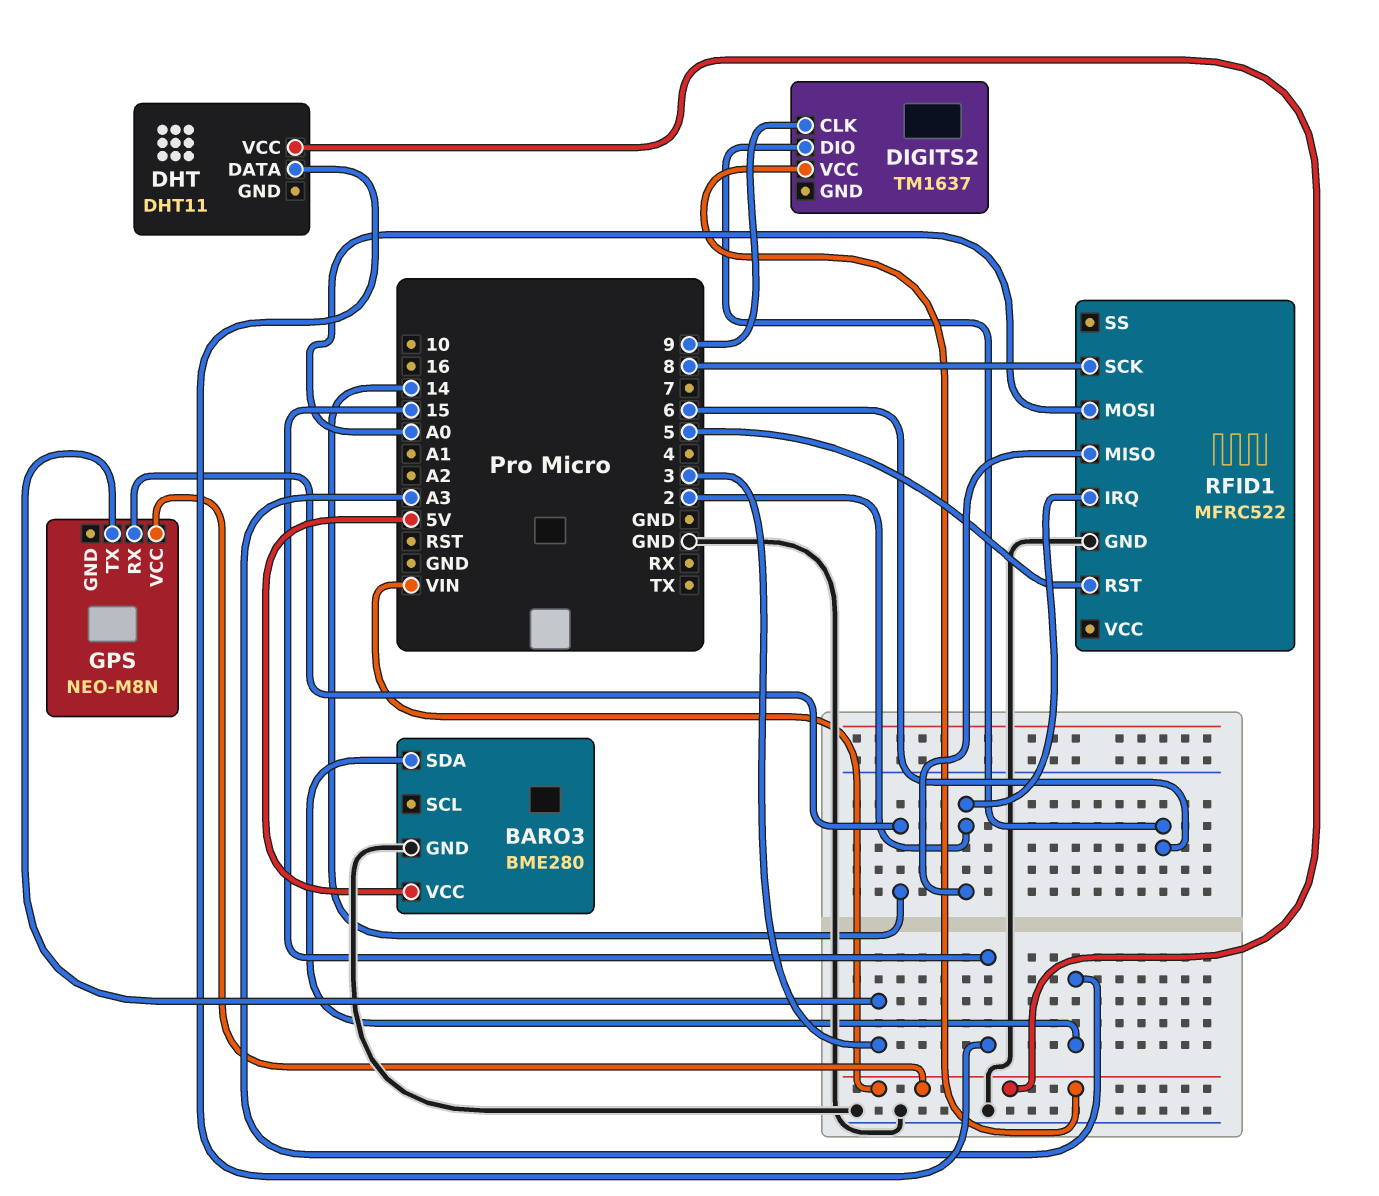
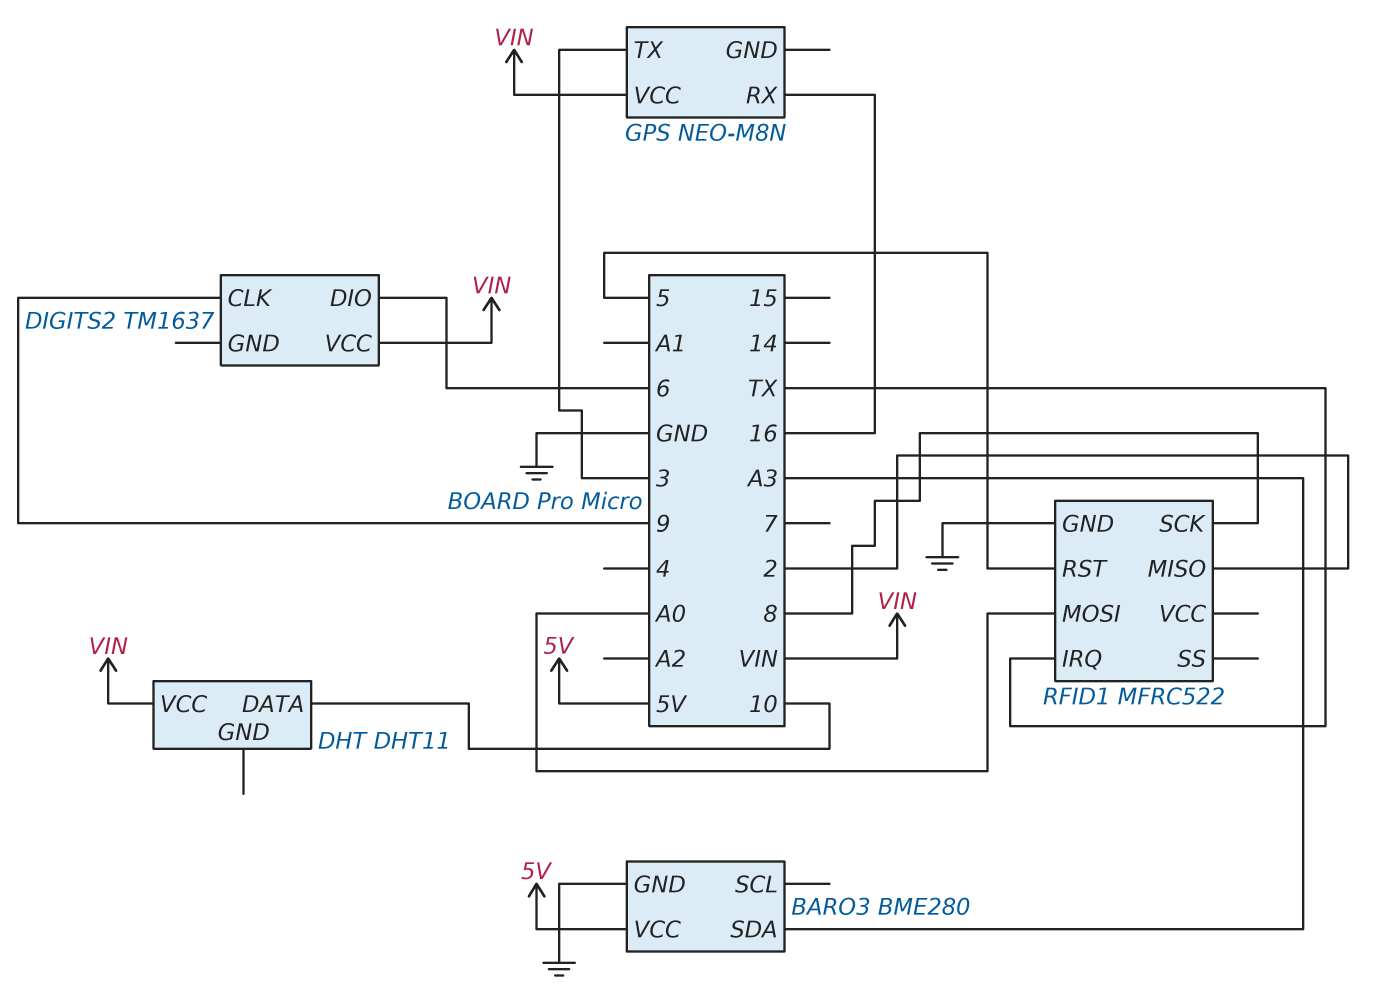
DHT pin DATA: 15 -> 10
GPS pin RX: 14 -> 16
RFID1 pin IRQ: 2 -> TX

